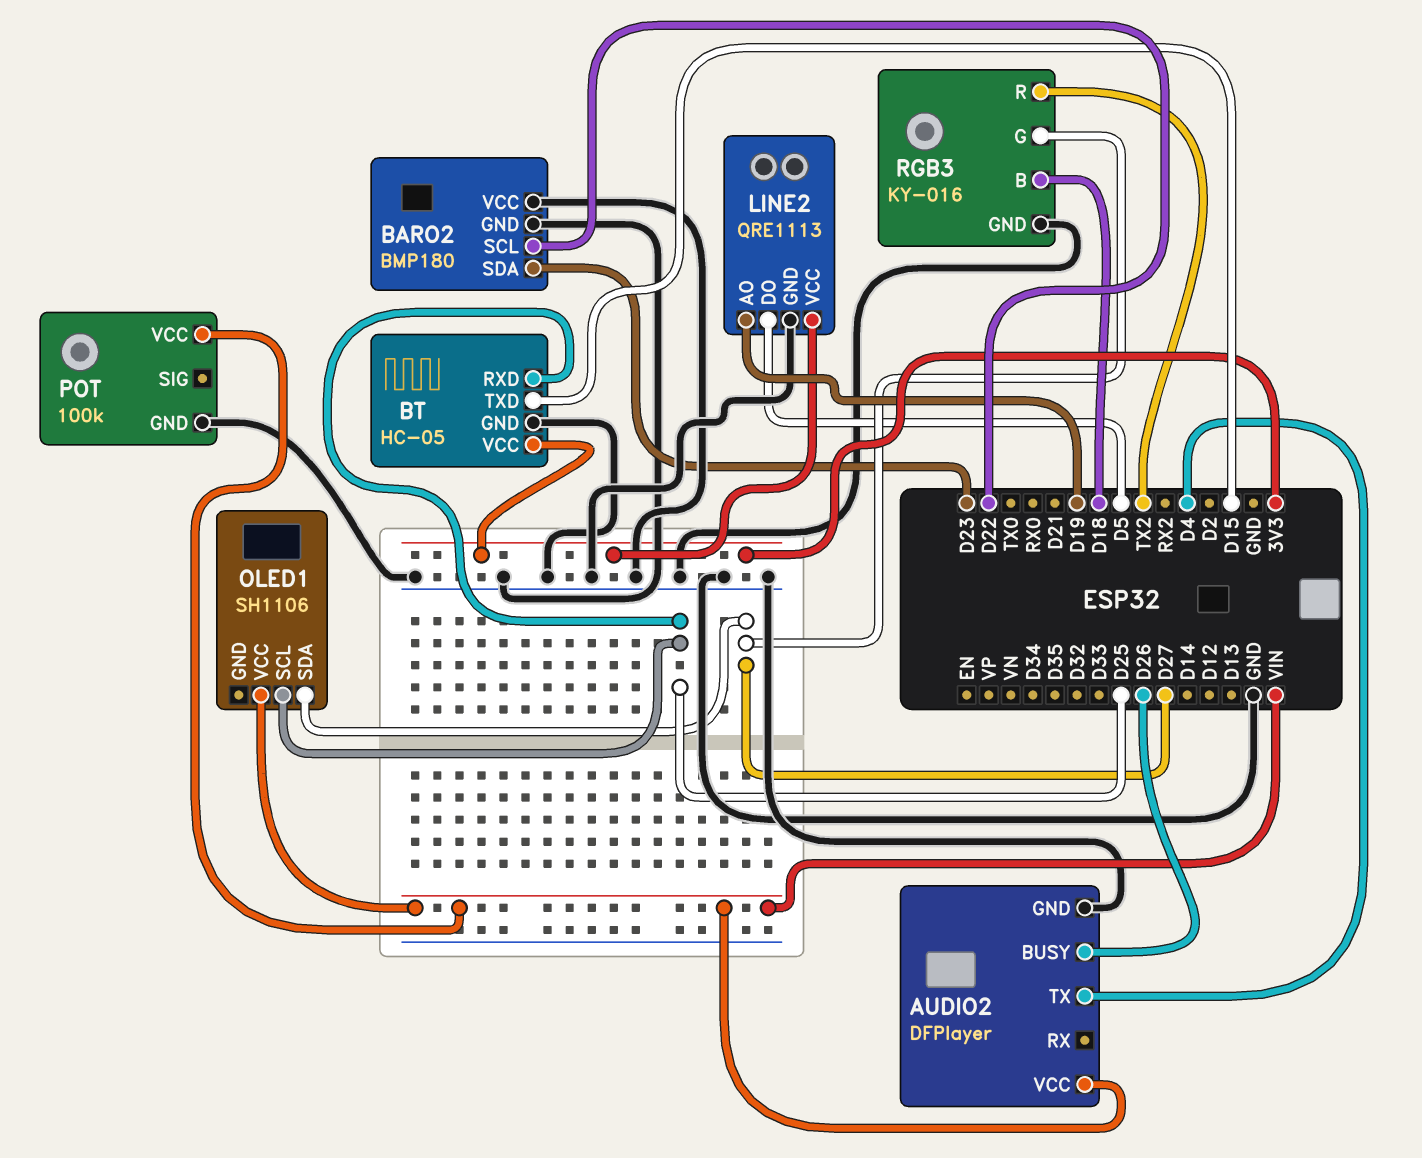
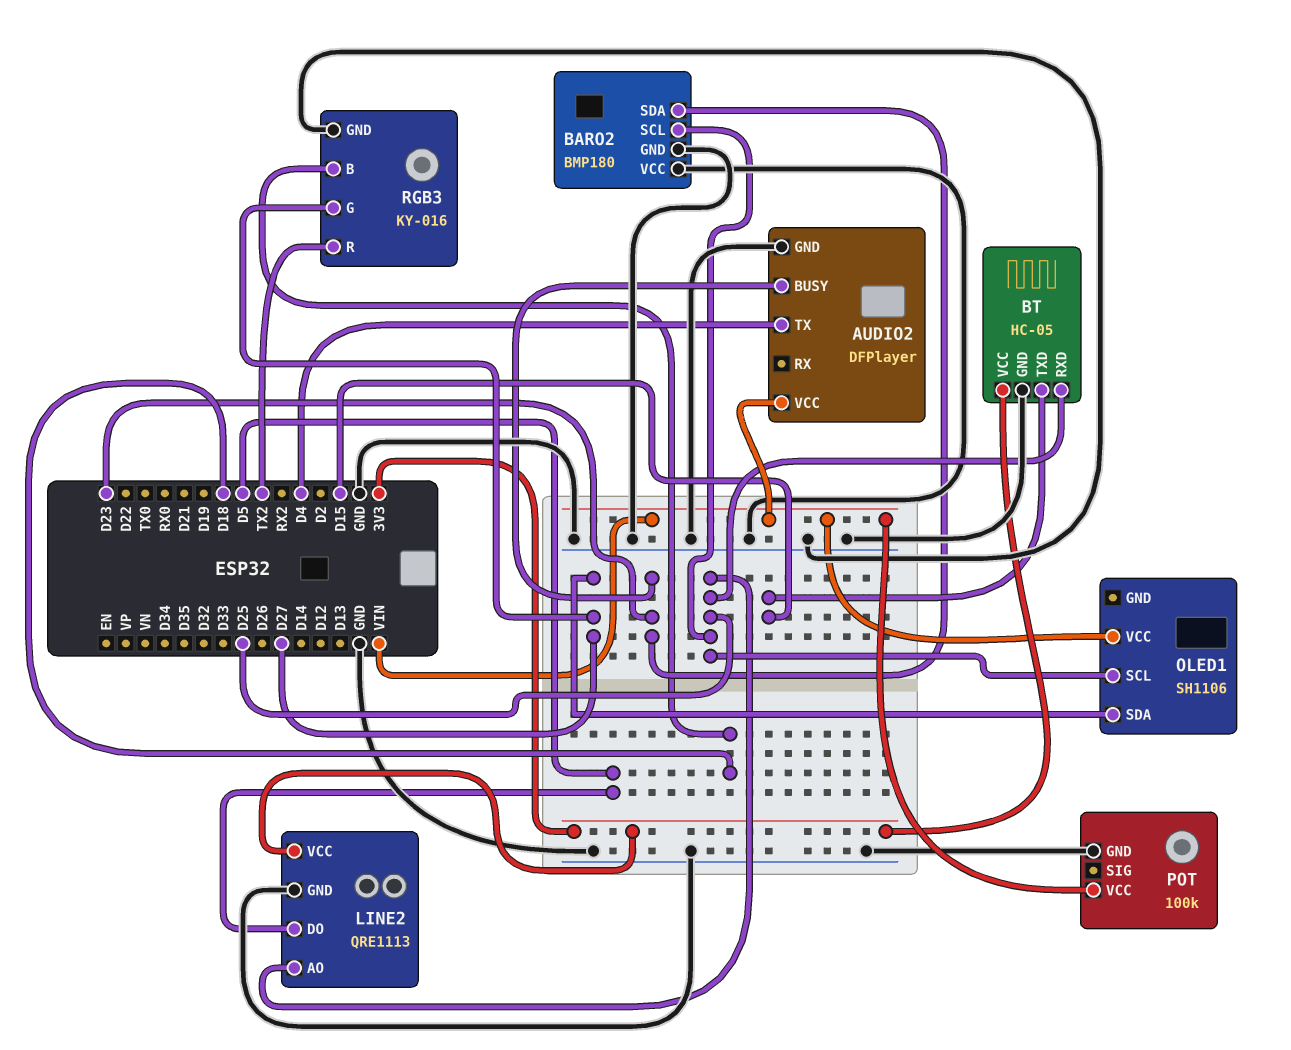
AUDIO2 pin BUSY: D26 -> D23
BARO2 pin SCL: D22 -> D25
LINE2 pin AO: D19 -> D25

